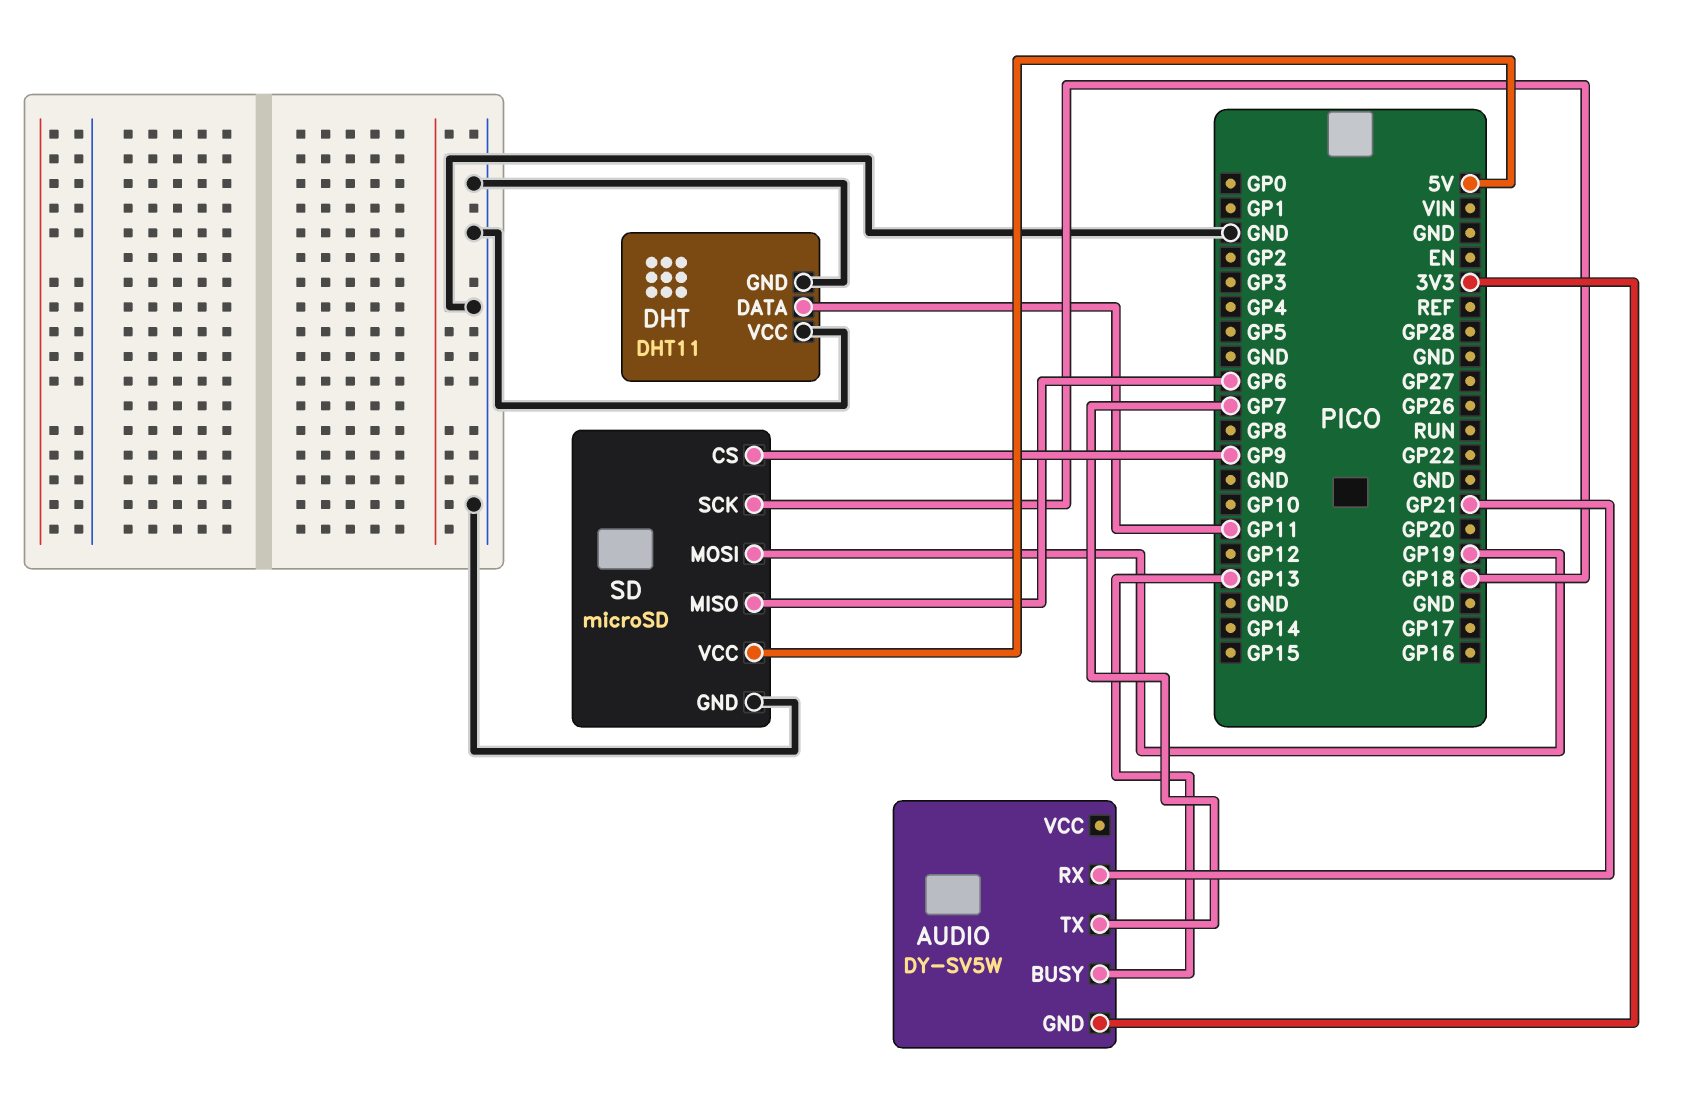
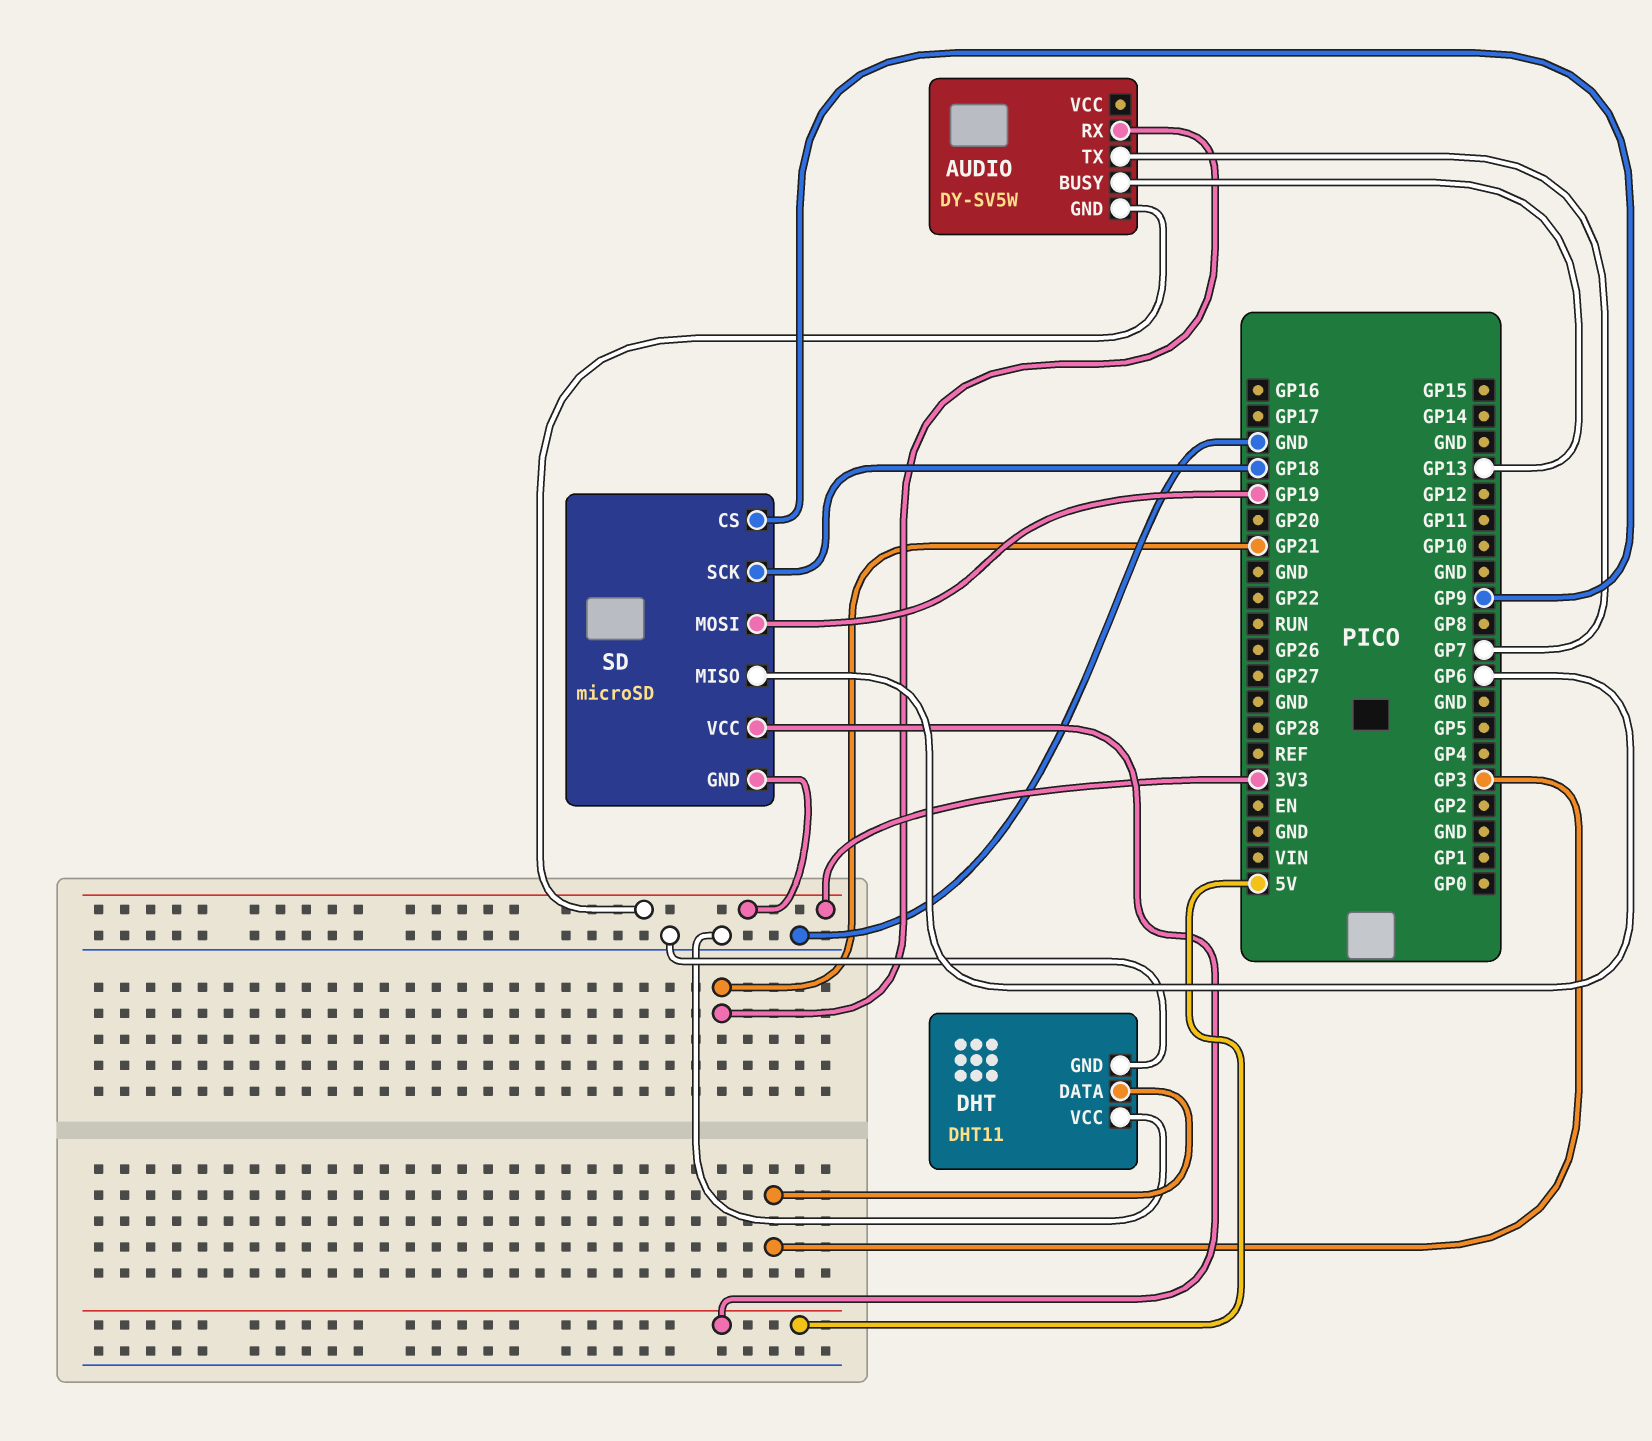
DHT pin DATA: GP11 -> GP3
SD pin GND: GND -> 3V3

